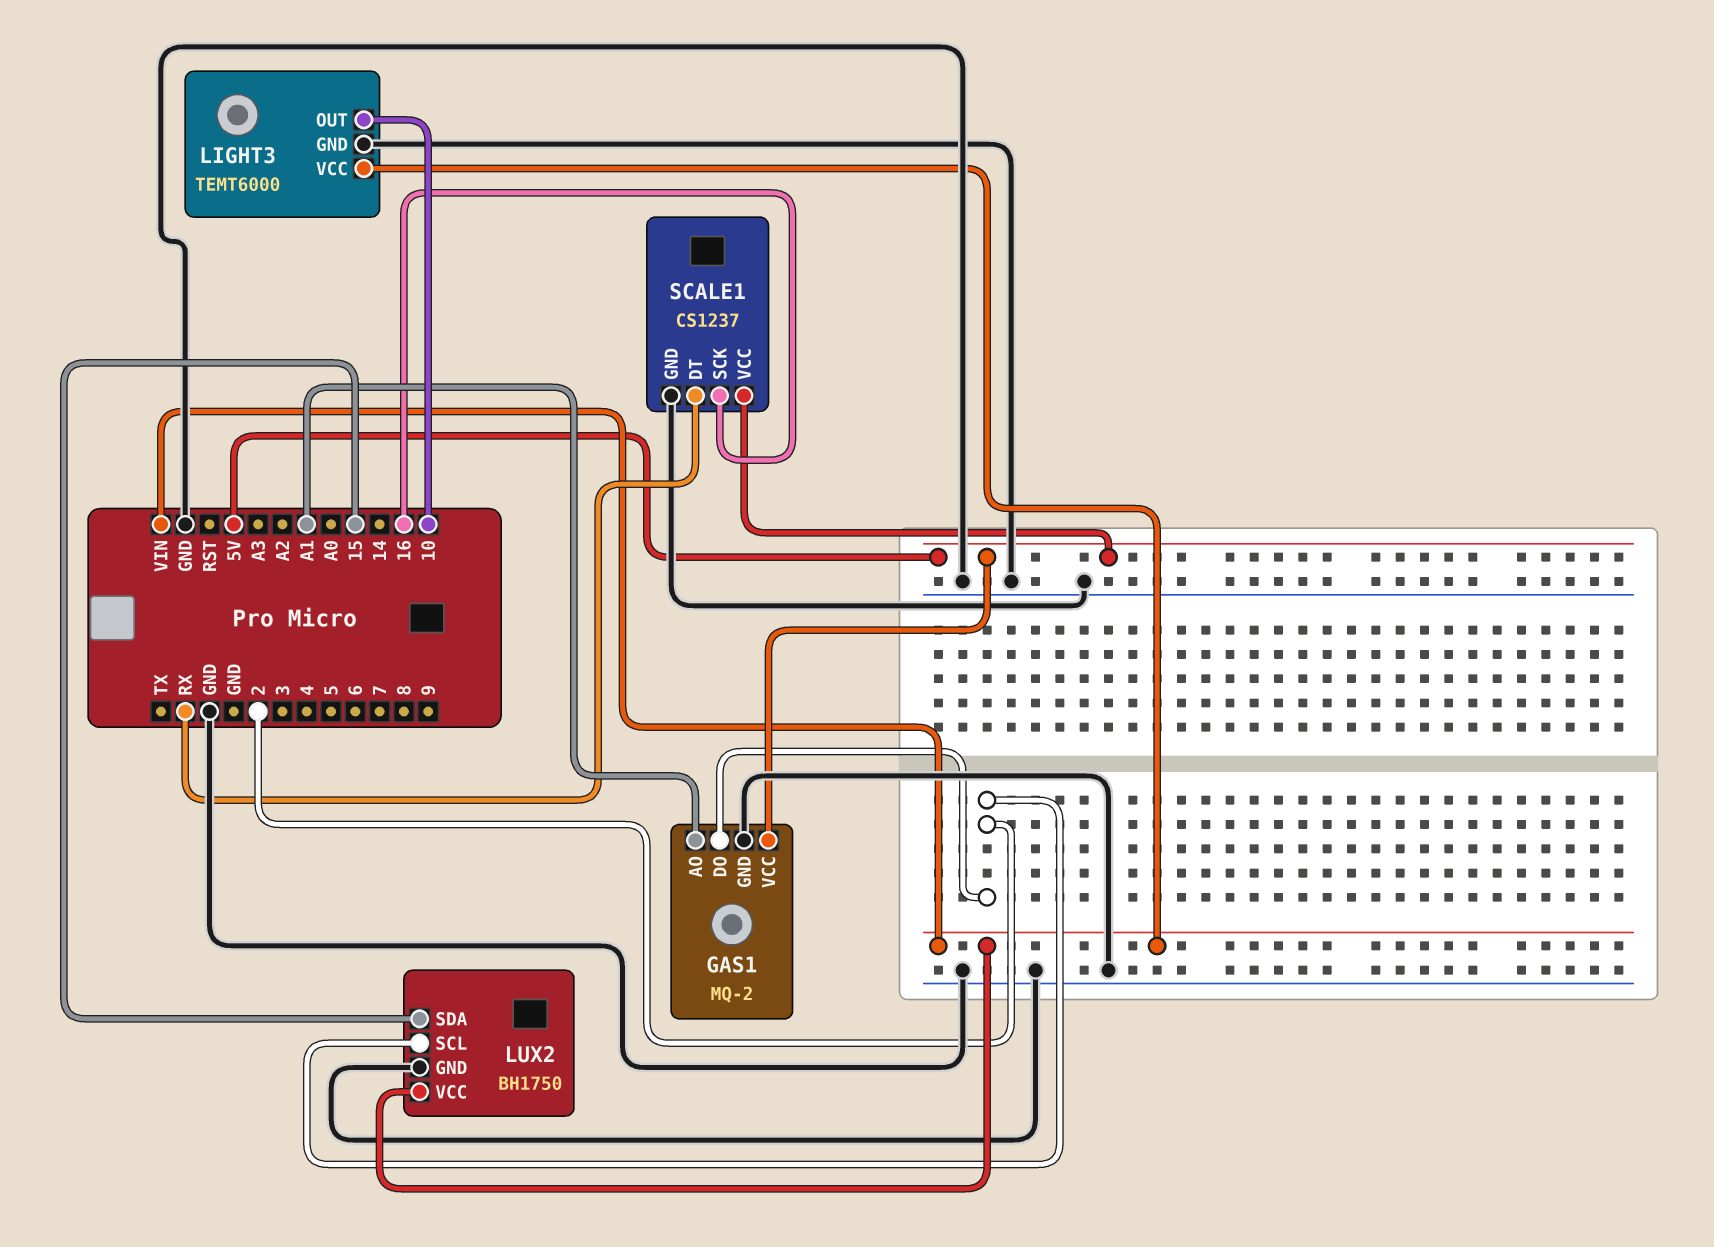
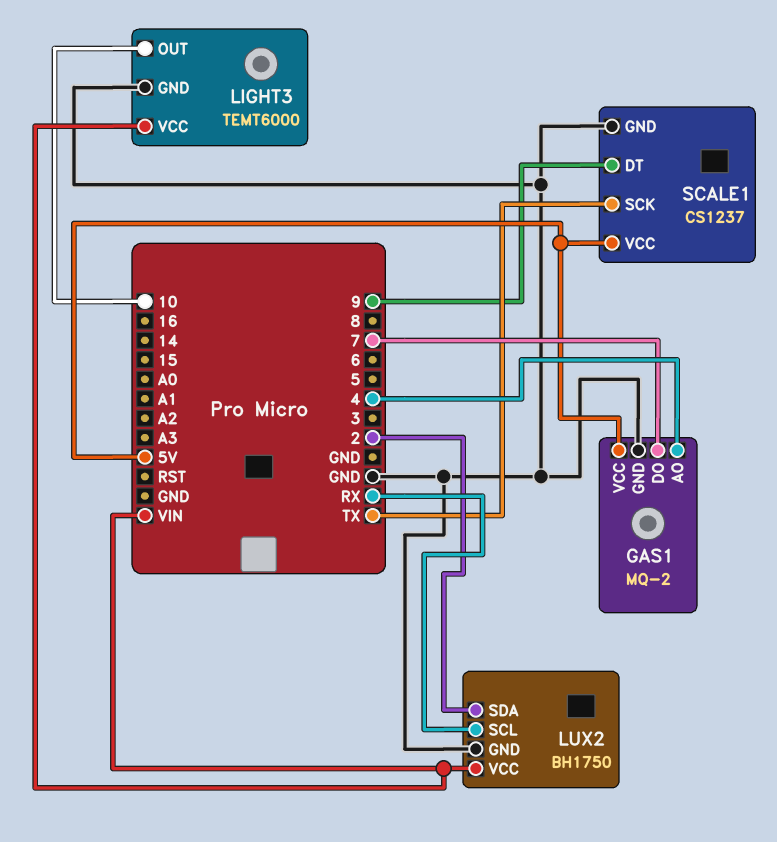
GAS1 pin AO: A1 -> 4
GAS1 pin DO: 2 -> 7
LUX2 pin SCL: 2 -> RX
LUX2 pin SDA: 15 -> 2
SCALE1 pin DT: RX -> 9
SCALE1 pin SCK: 16 -> TX

